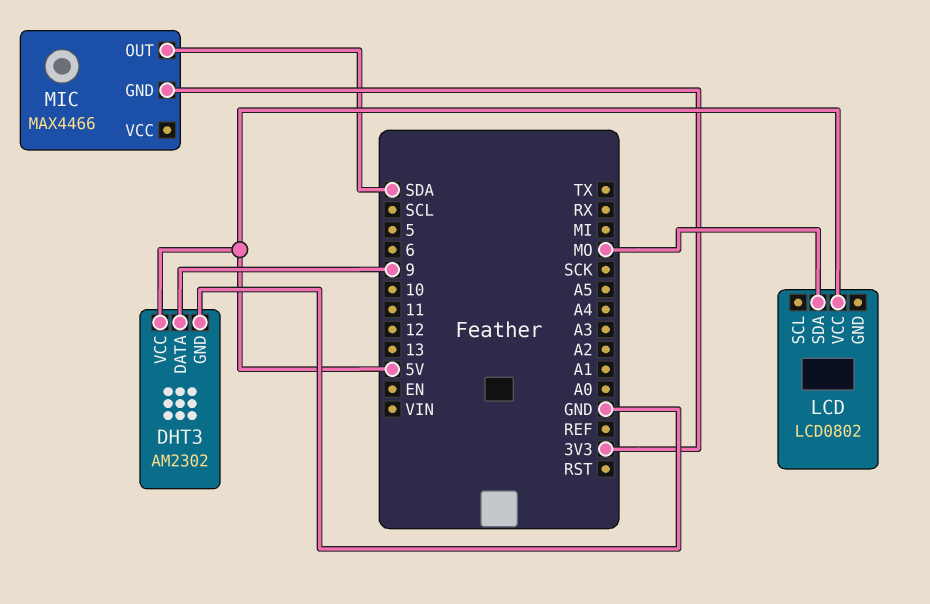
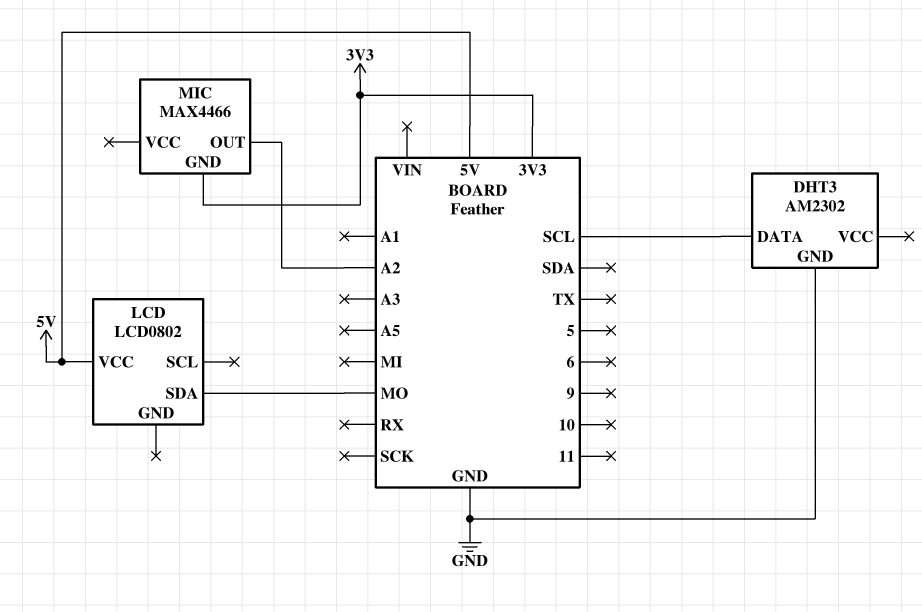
DHT3 pin DATA: 9 -> SCL
DHT3 pin VCC: 5V -> none
MIC pin OUT: SDA -> A2

